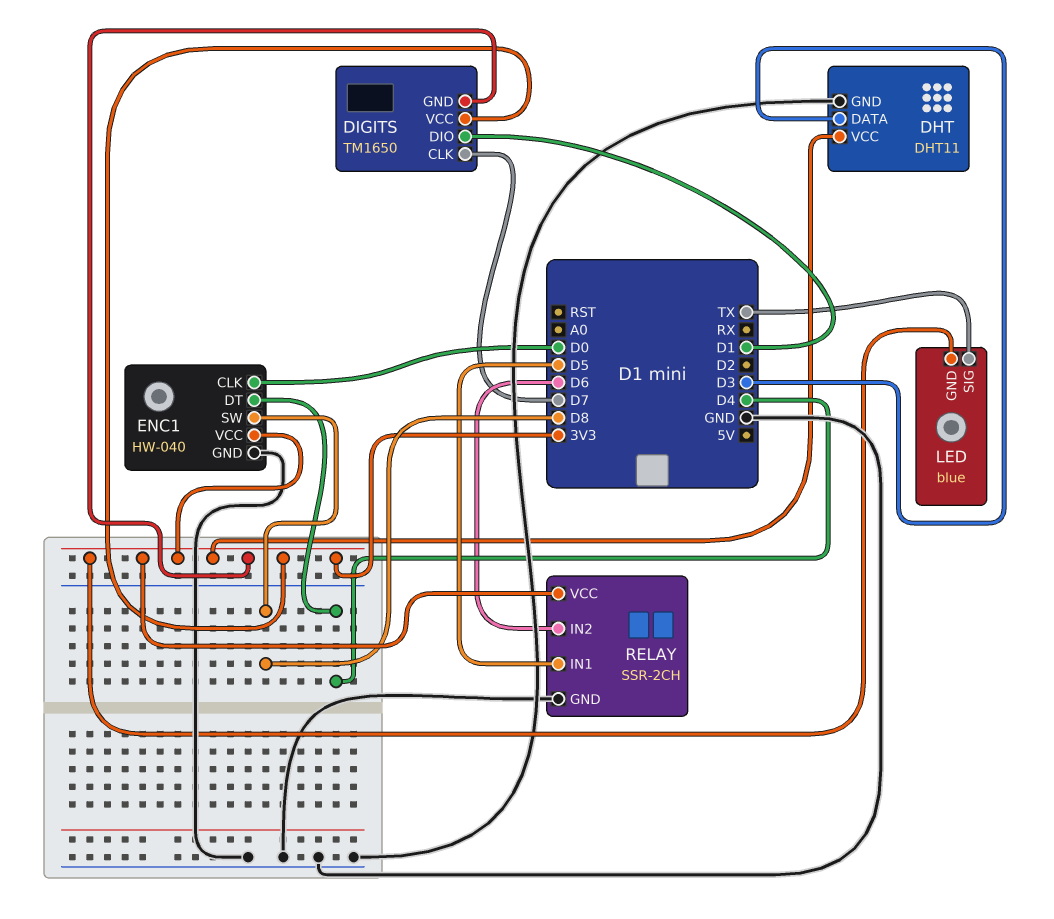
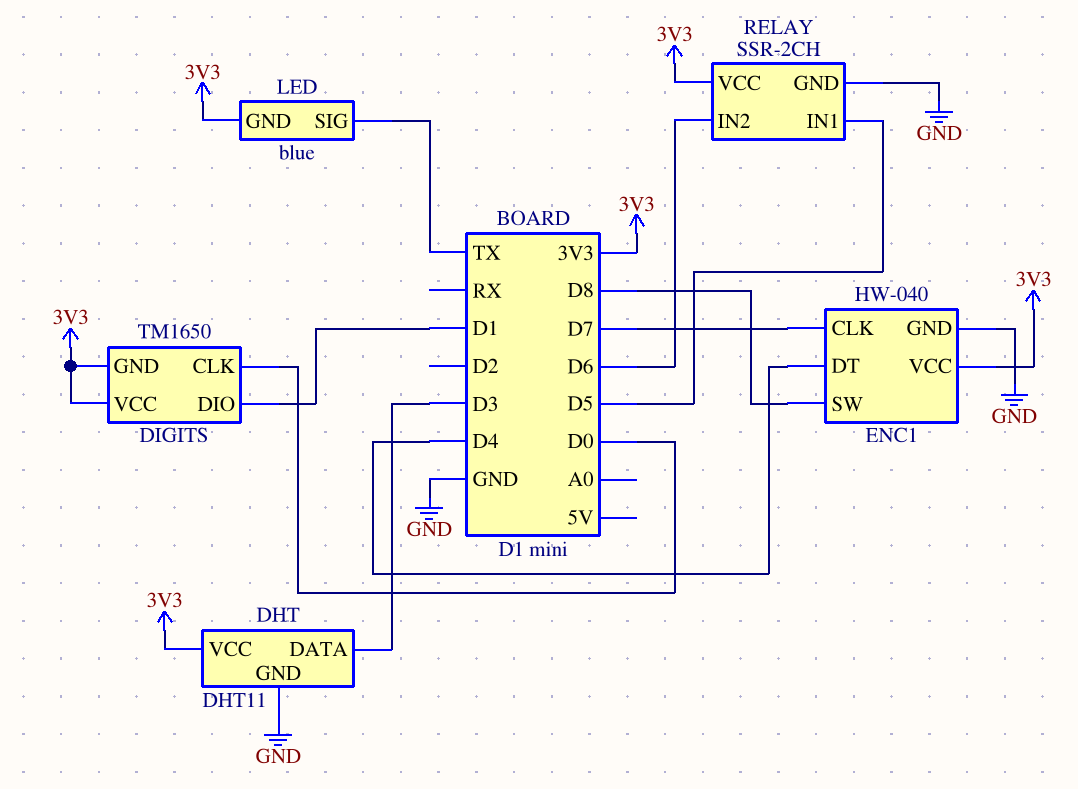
DIGITS pin CLK: D7 -> D0
ENC1 pin CLK: D0 -> D7

